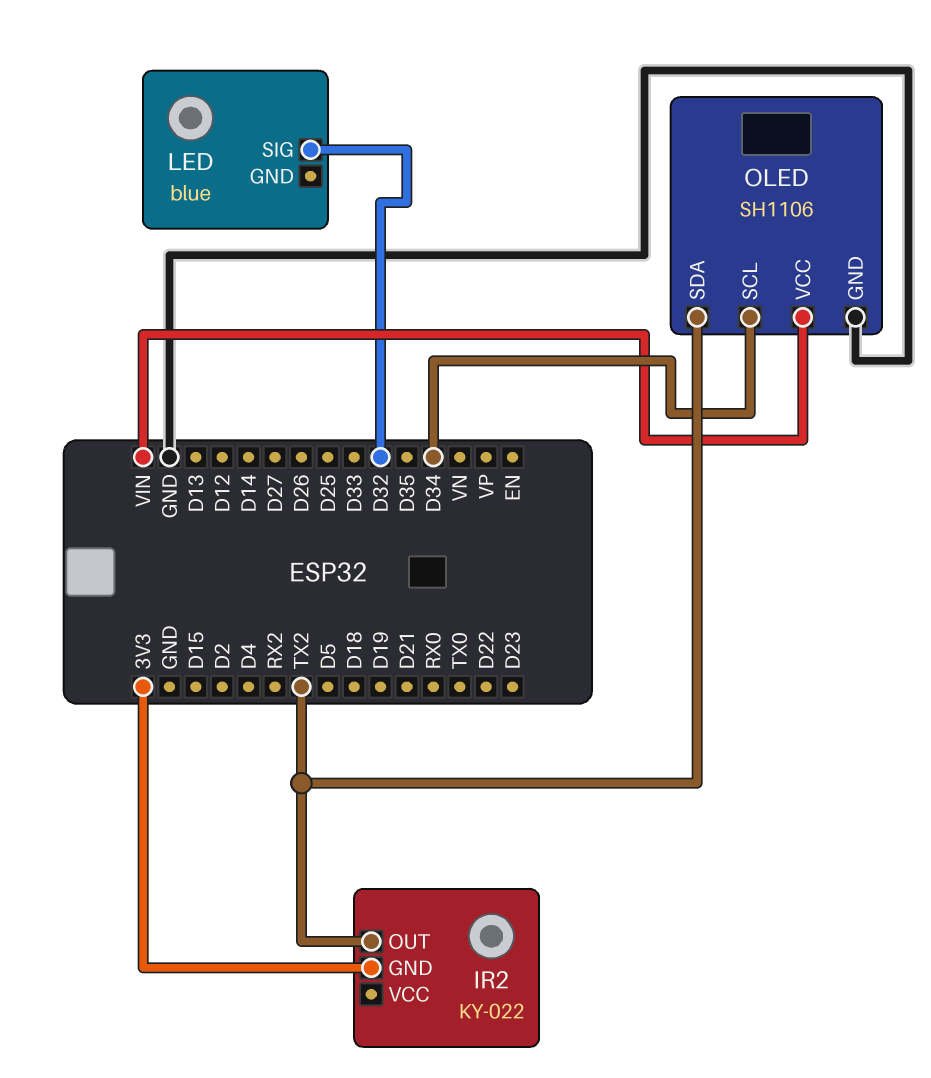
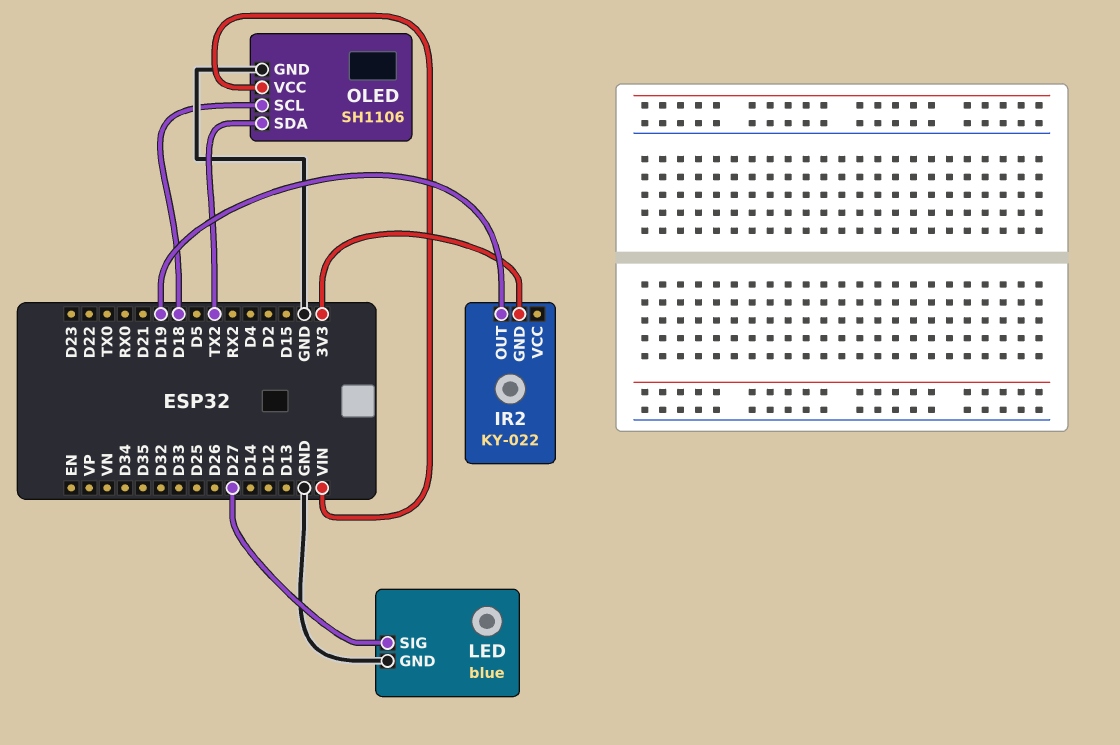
IR2 pin OUT: TX2 -> D19
LED pin GND: none -> GND
LED pin SIG: D32 -> D27
OLED pin SCL: D34 -> D18

